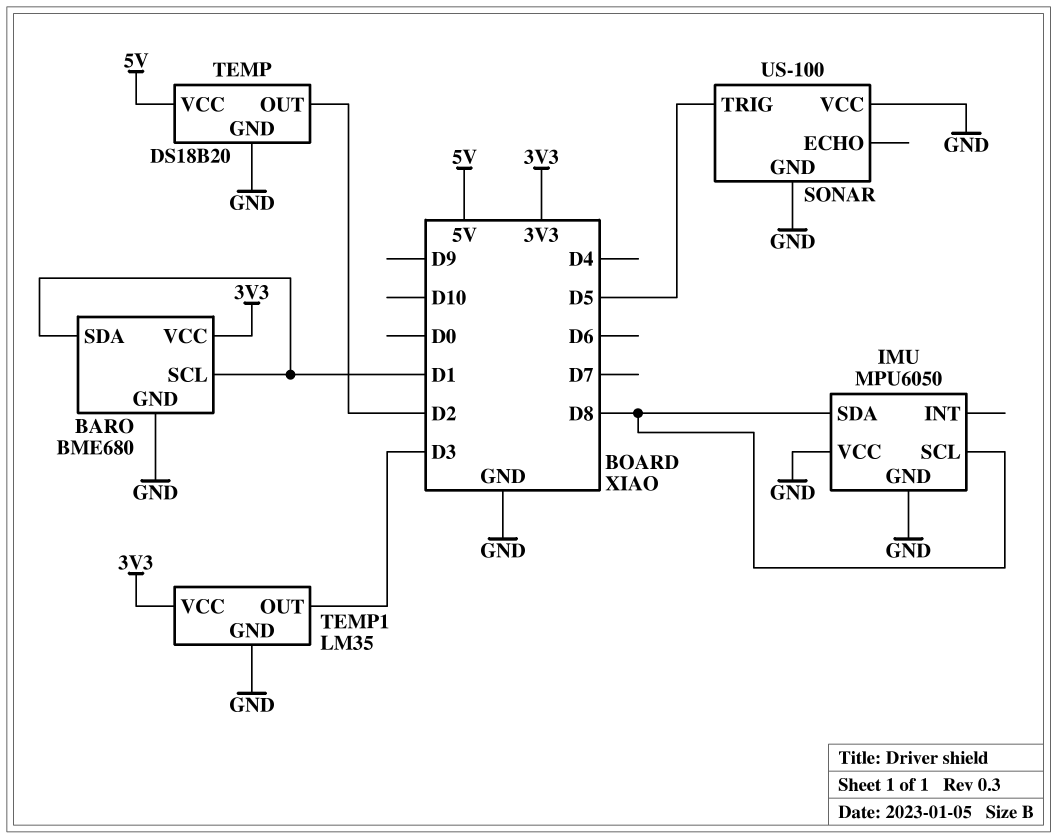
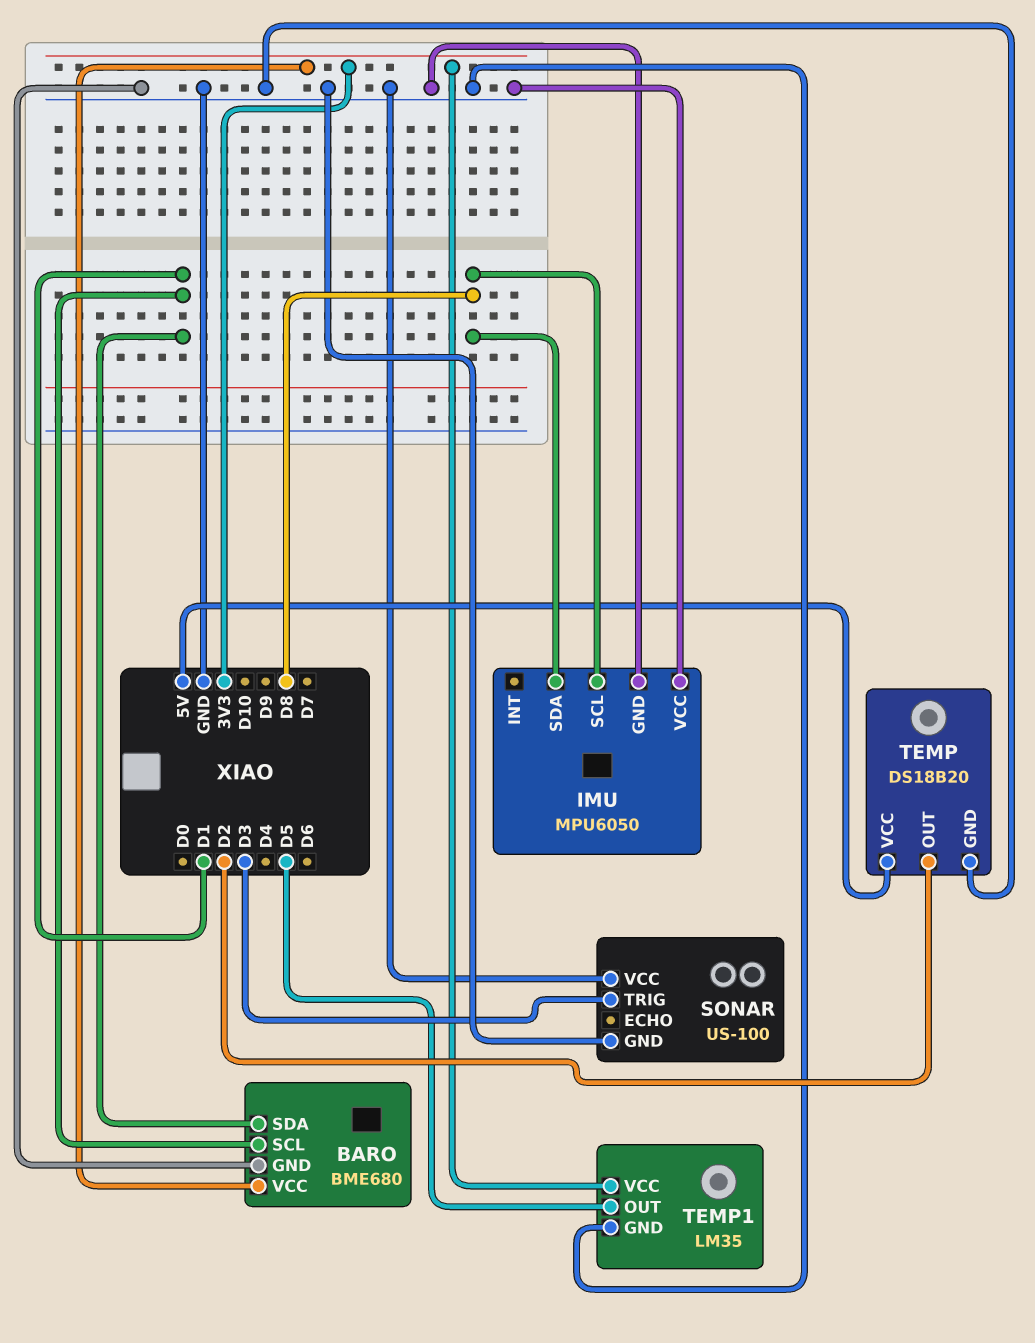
SONAR pin TRIG: D5 -> D3
TEMP1 pin OUT: D3 -> D5

